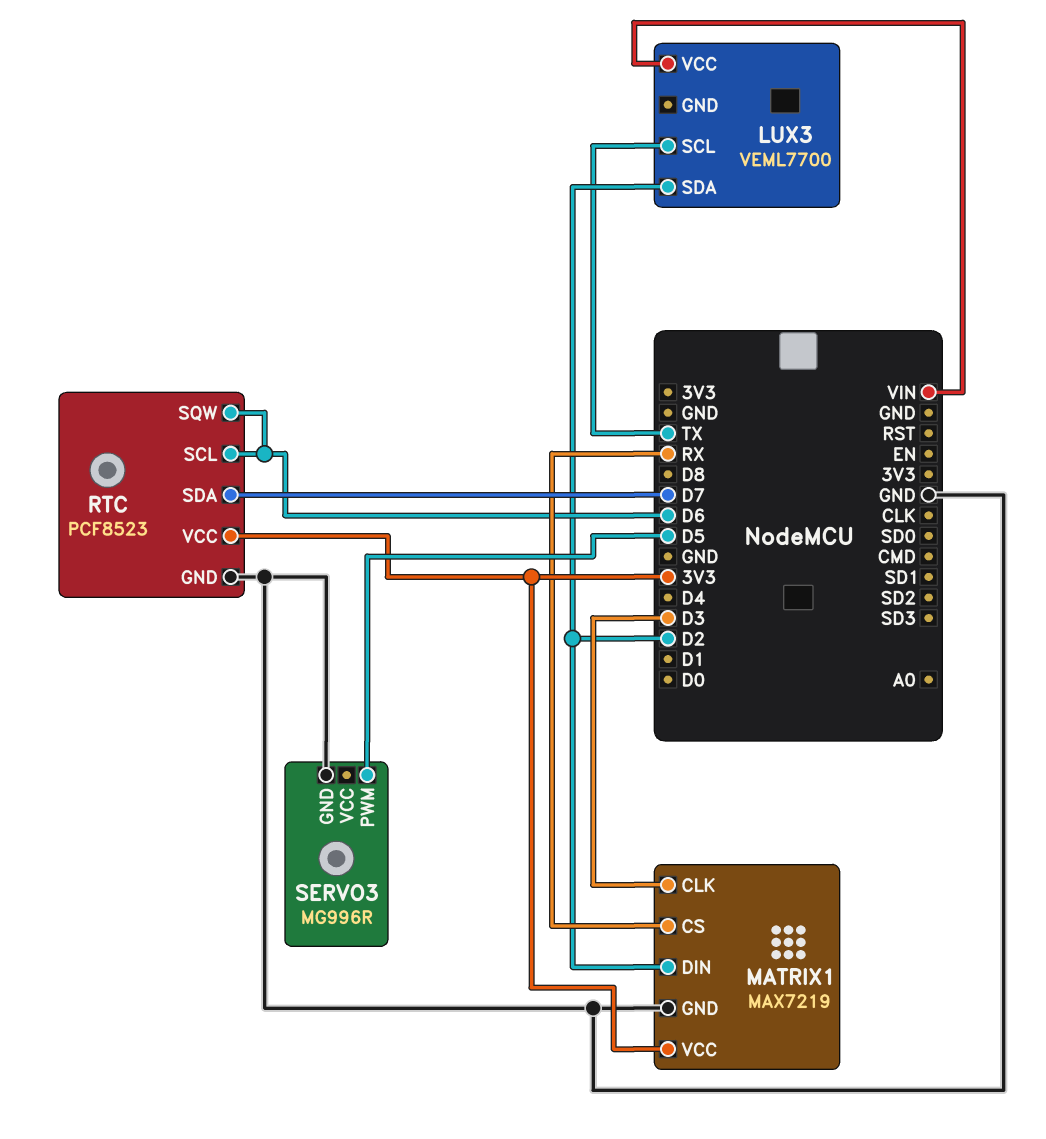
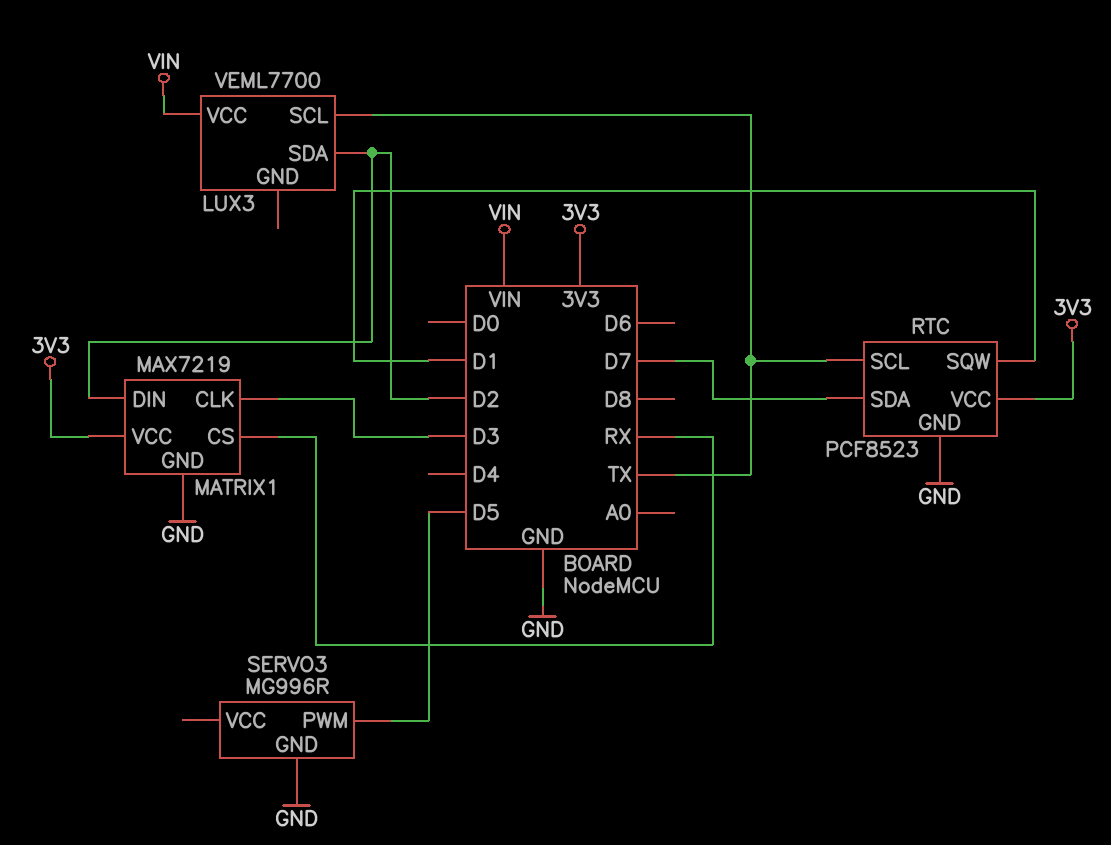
RTC pin SCL: D6 -> TX
RTC pin SQW: D6 -> D1

